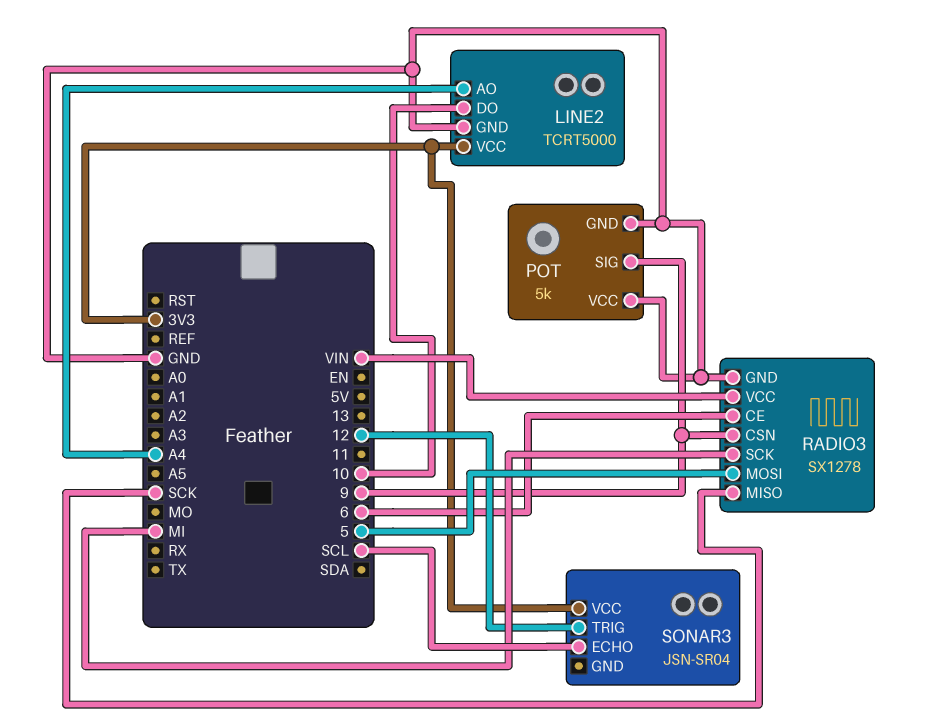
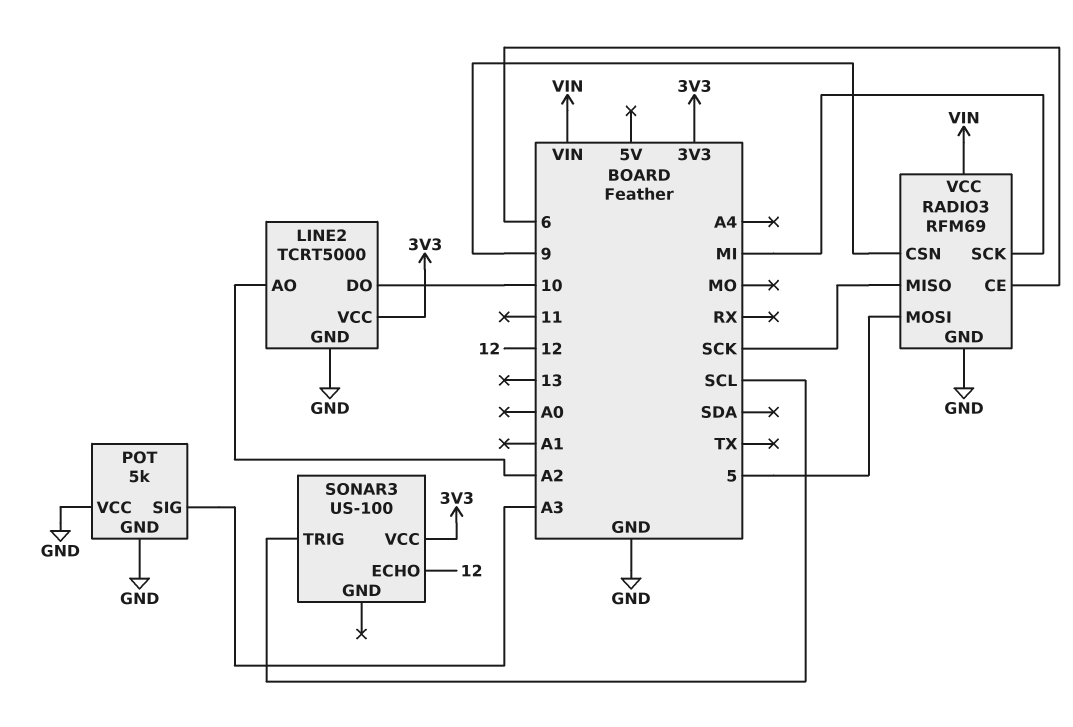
LINE2 pin AO: A4 -> A2
POT pin SIG: 9 -> A3
RADIO3: SX1278 -> RFM69
SONAR3: JSN-SR04 -> US-100
SONAR3 pin ECHO: SCL -> 12
SONAR3 pin TRIG: 12 -> SCL

